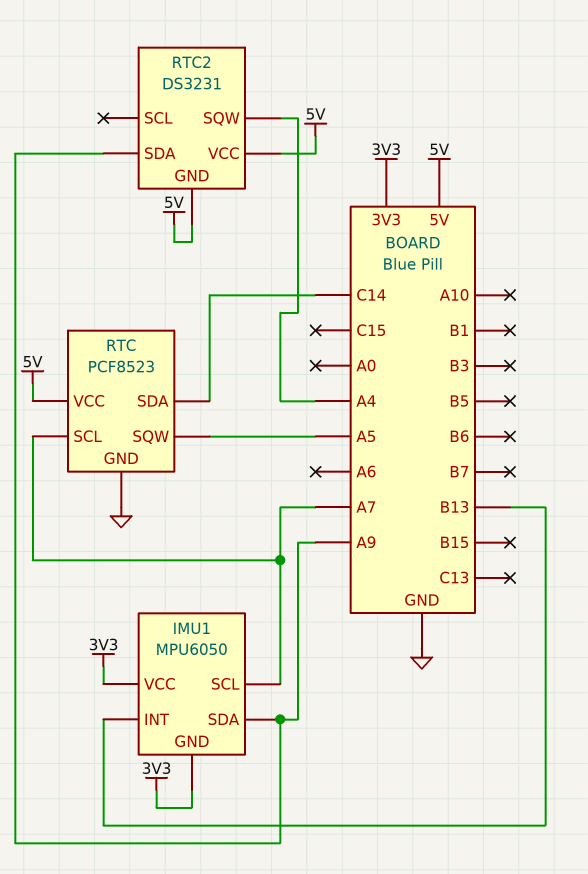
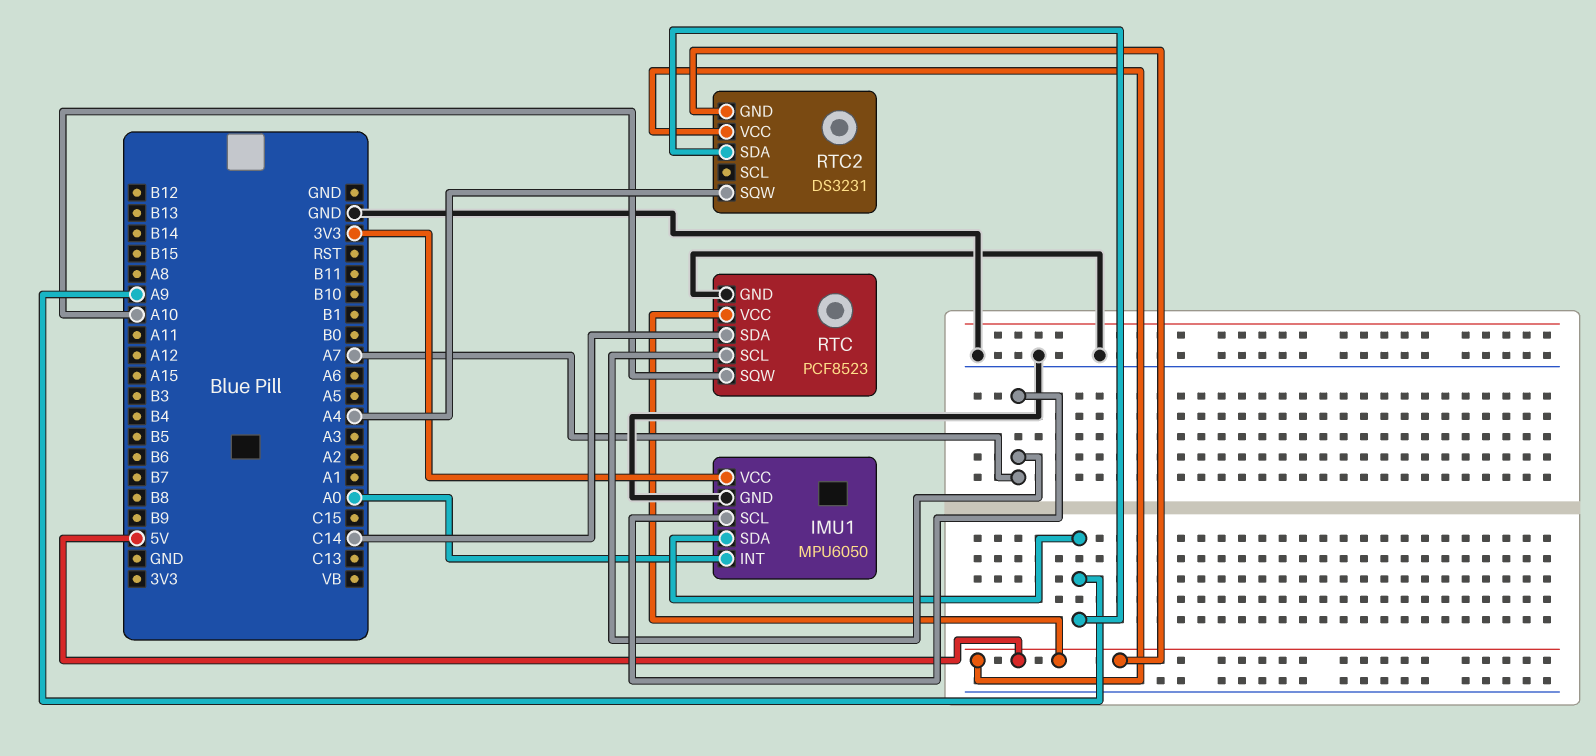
IMU1 pin GND: 3V3 -> GND
IMU1 pin INT: B13 -> A0
RTC pin SQW: A5 -> A10

